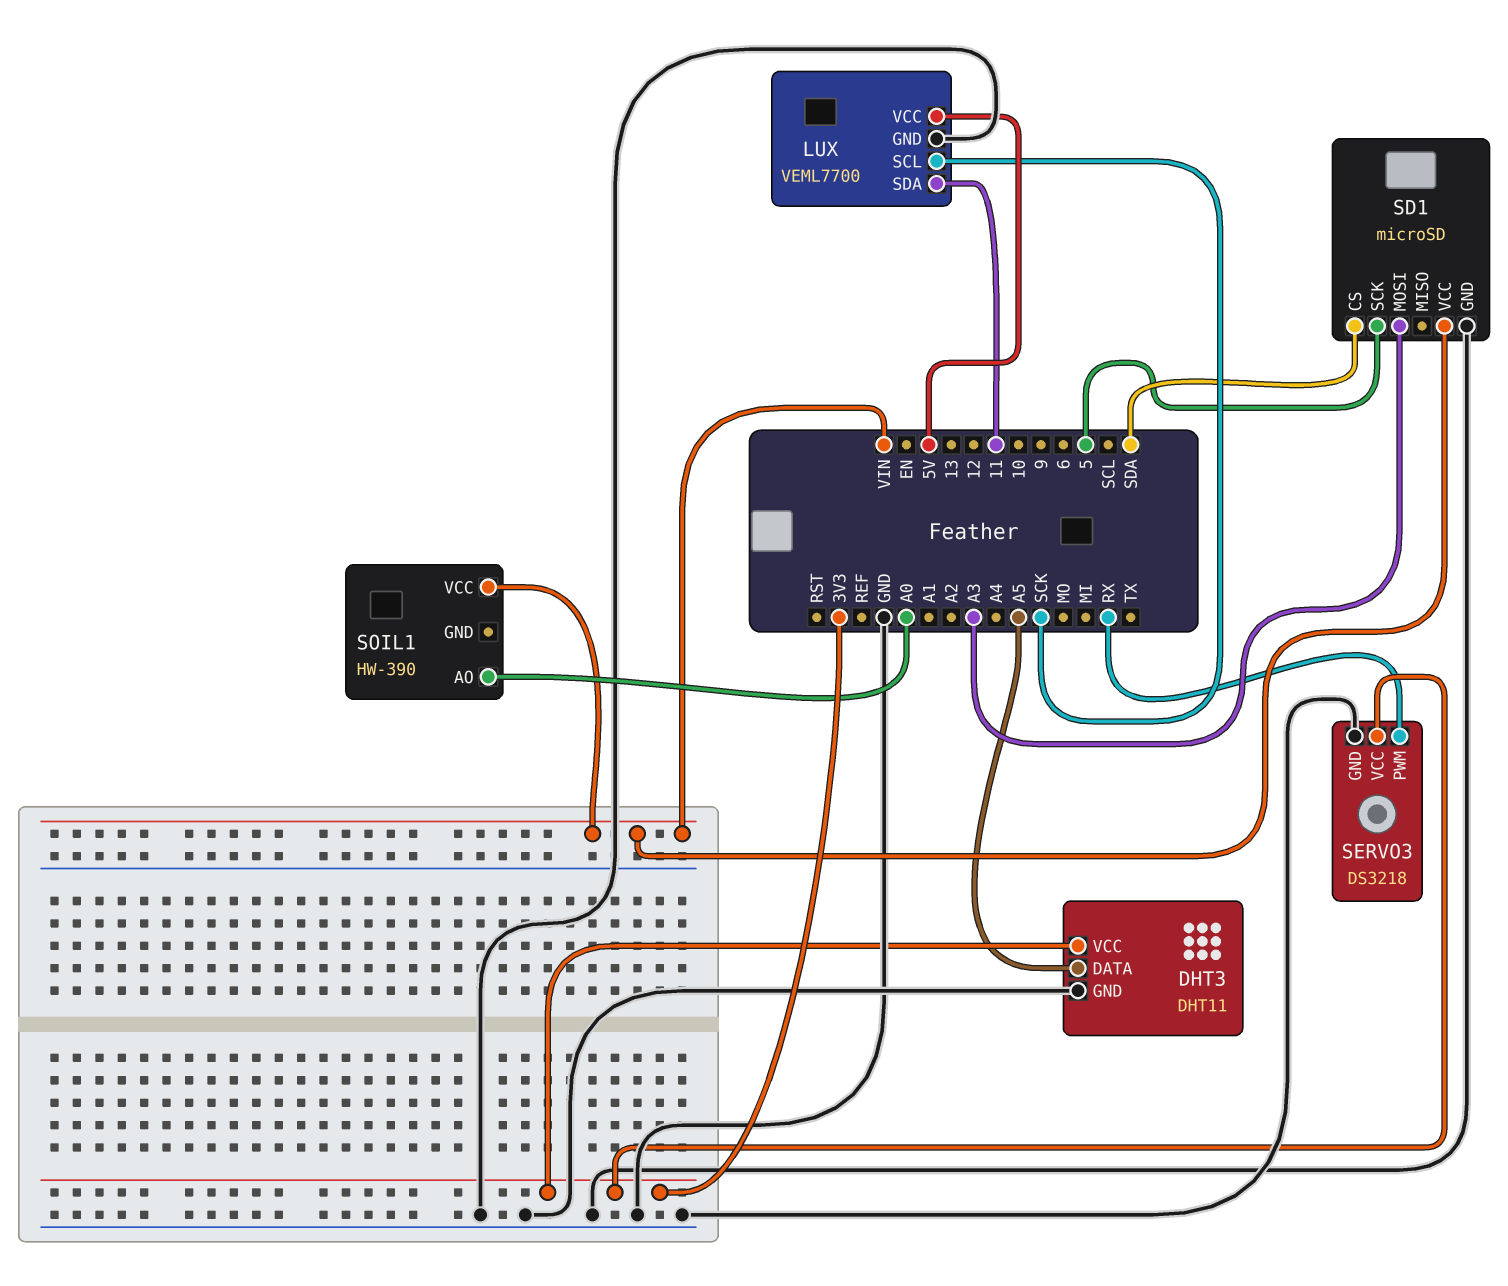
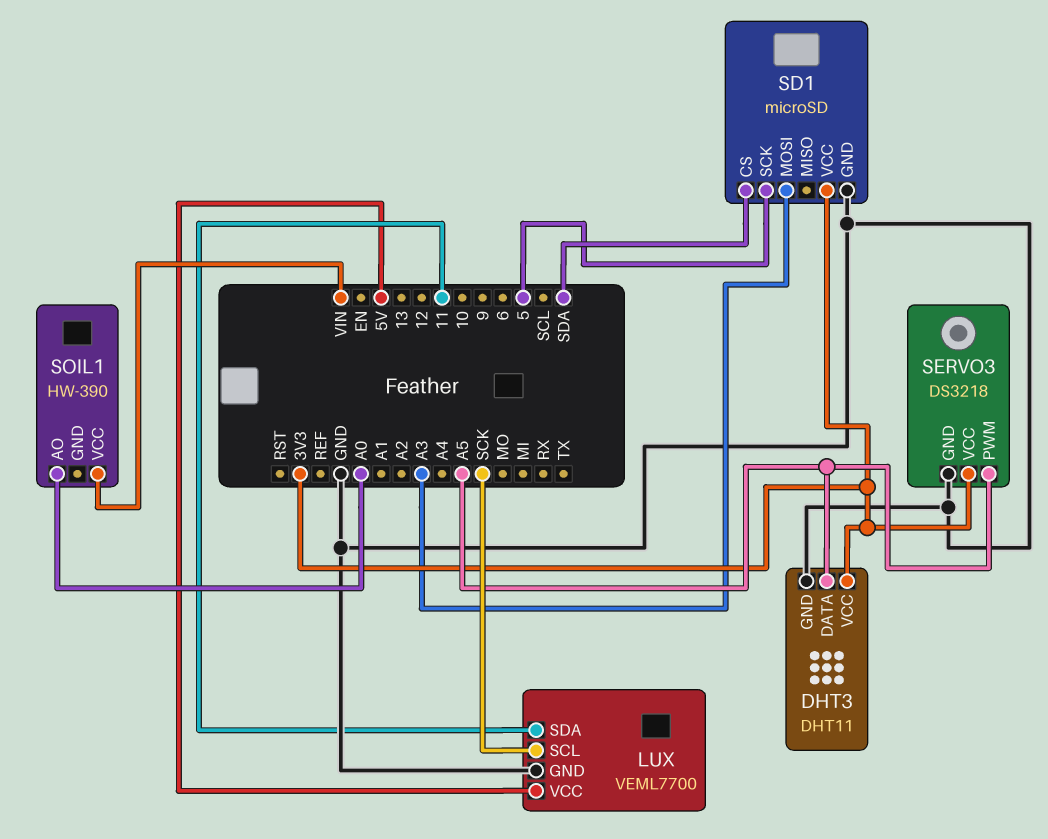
SD1 pin VCC: VIN -> 3V3
SERVO3 pin PWM: RX -> A5

